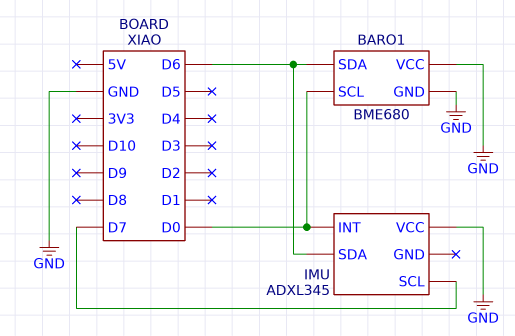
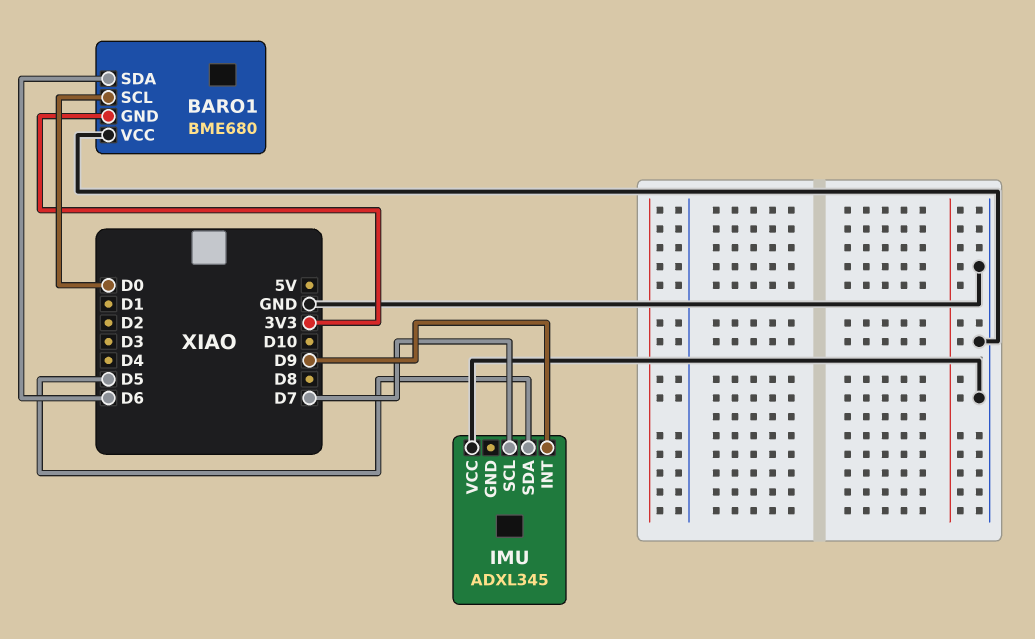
BARO1 pin GND: GND -> 3V3
IMU pin INT: D0 -> D9
IMU pin SDA: D6 -> D5

